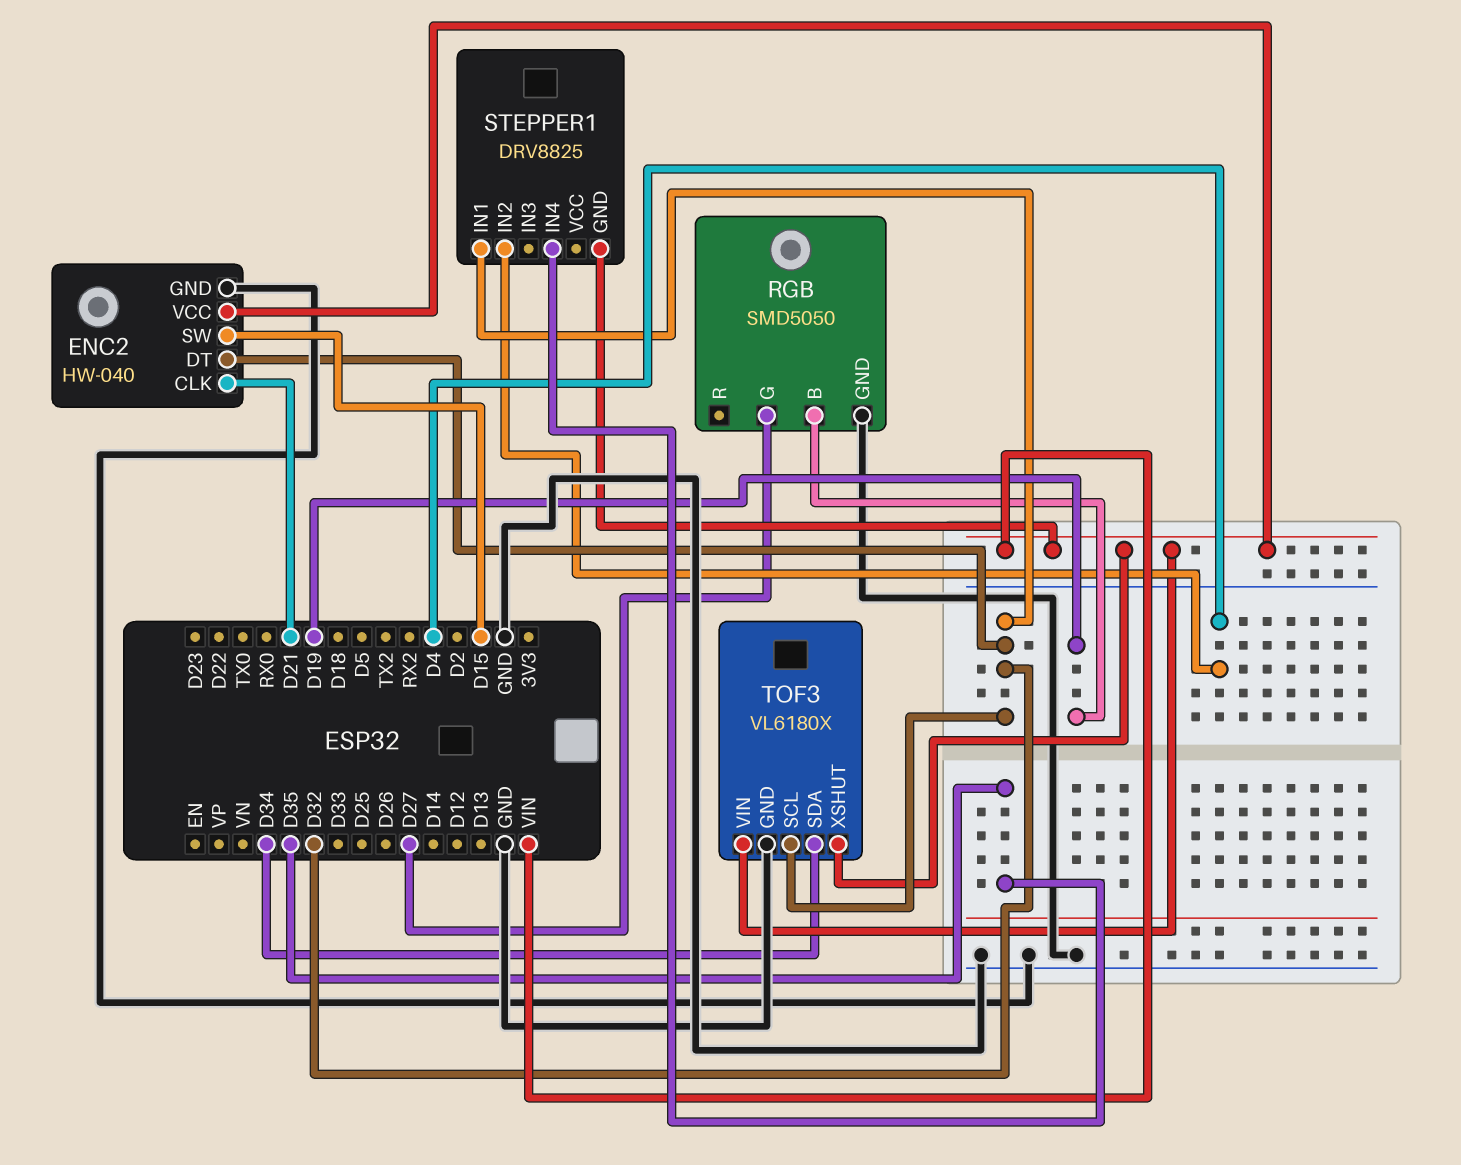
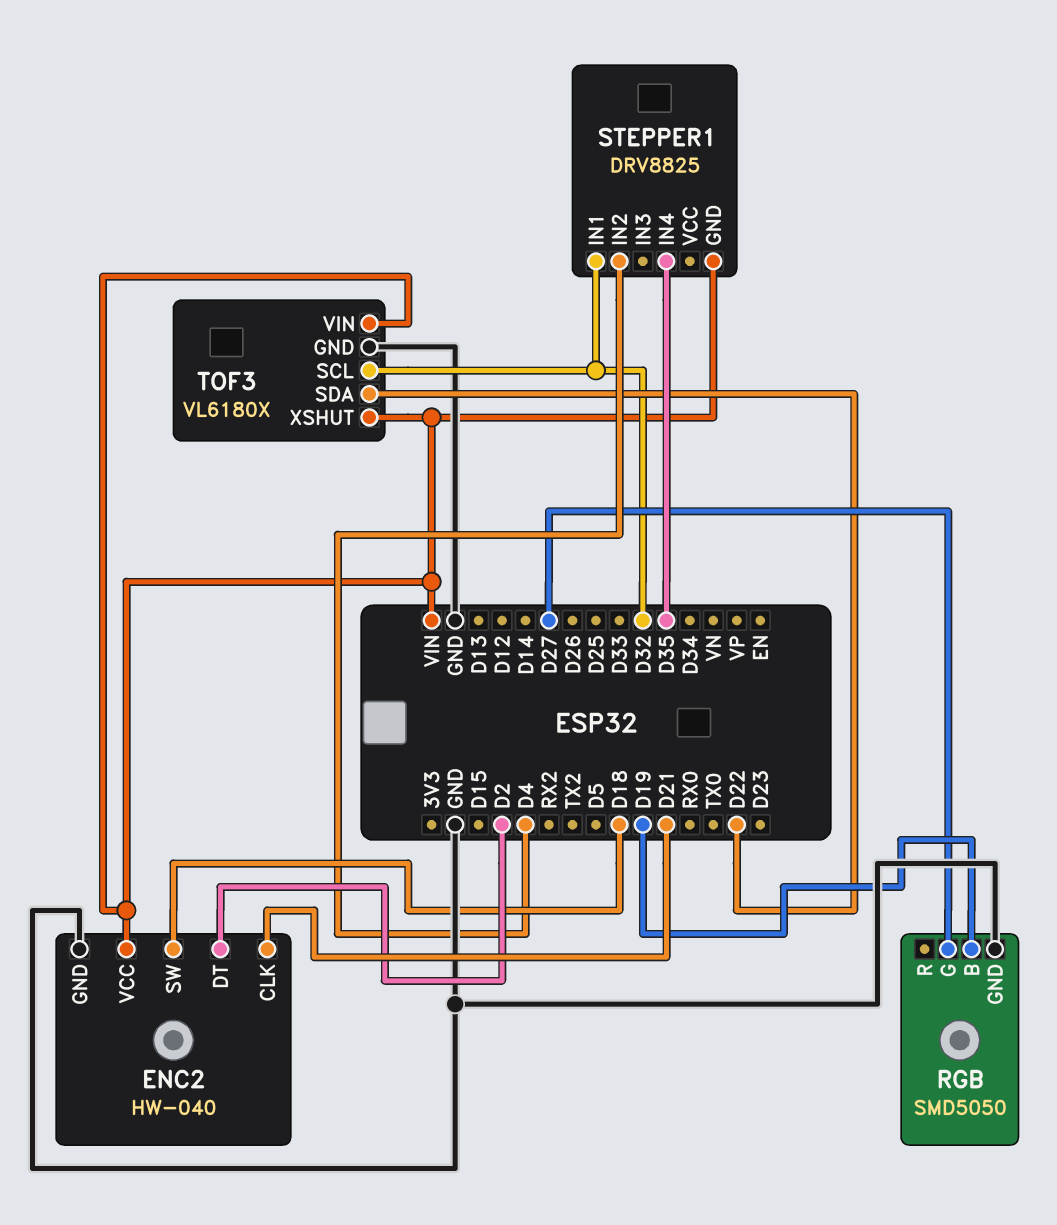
ENC2 pin DT: D32 -> D2
ENC2 pin SW: D15 -> D18
TOF3 pin SDA: D34 -> D22

